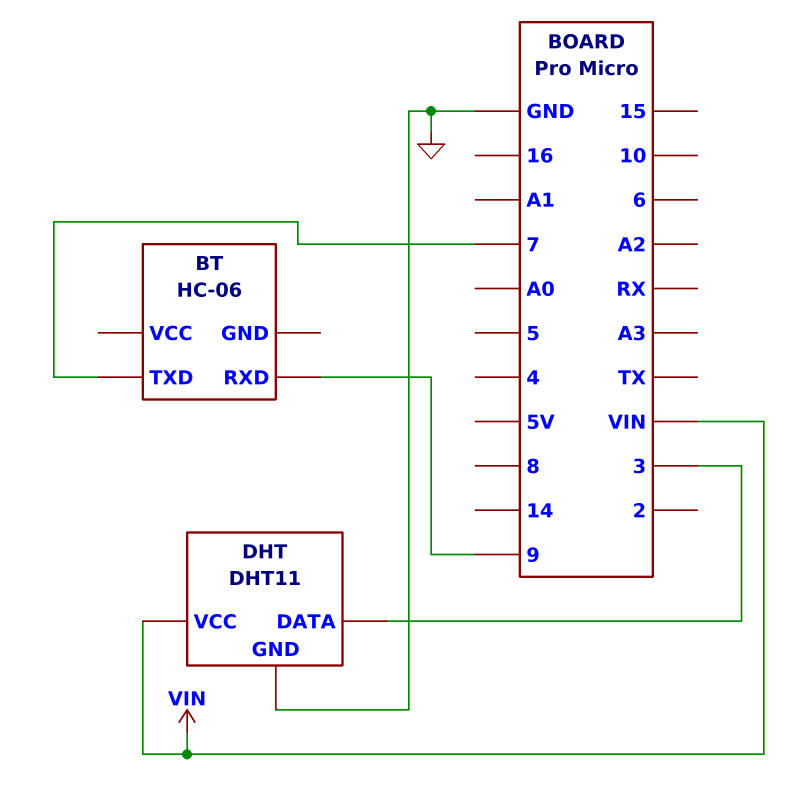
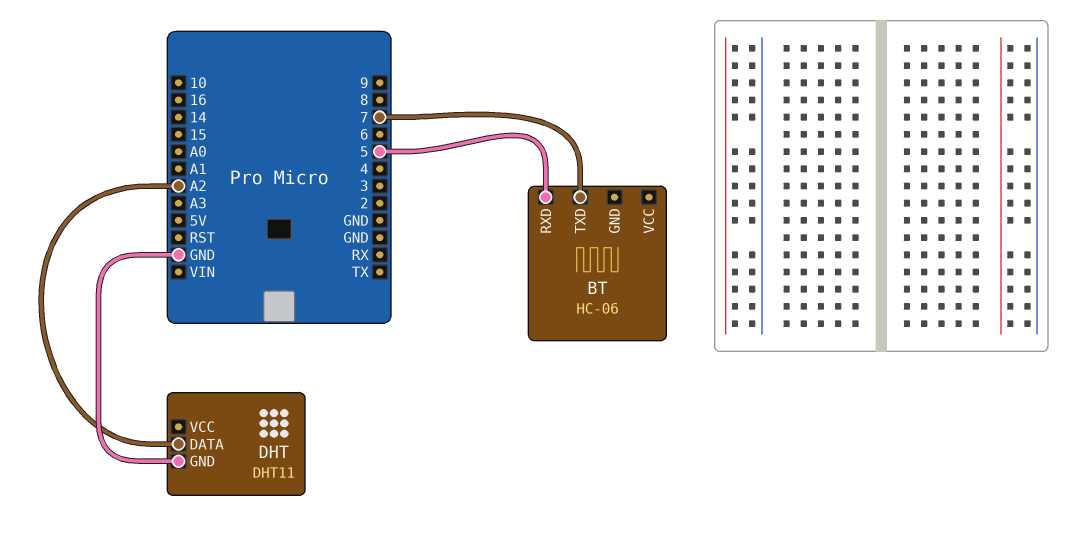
BT pin RXD: 9 -> 5
DHT pin DATA: 3 -> A2
DHT pin VCC: VIN -> none

